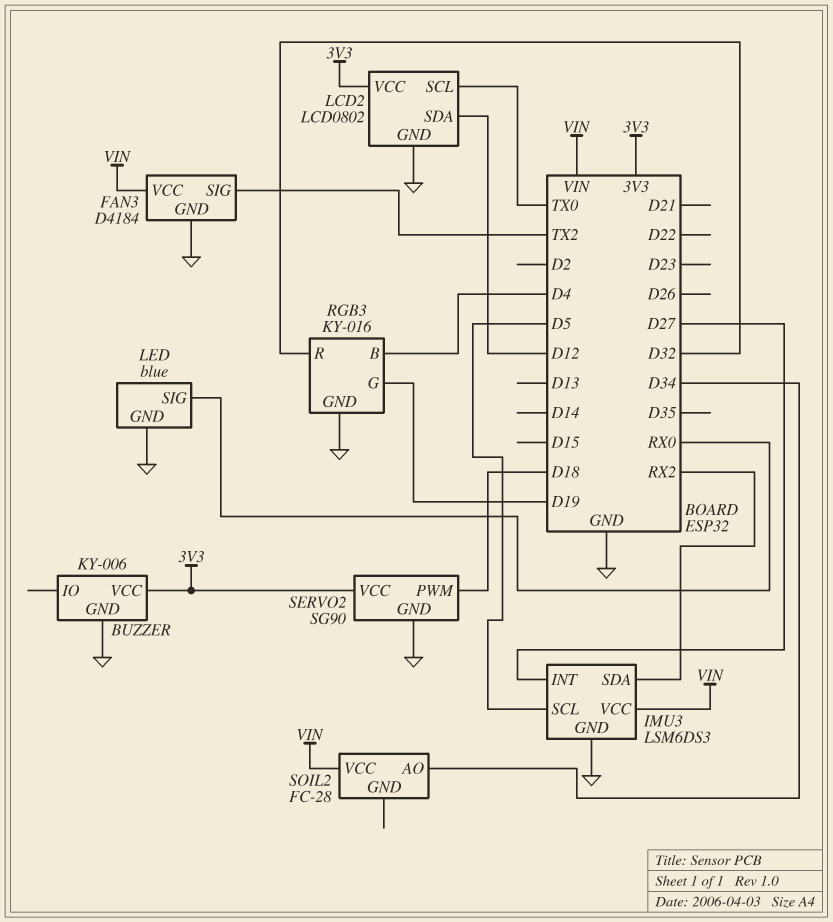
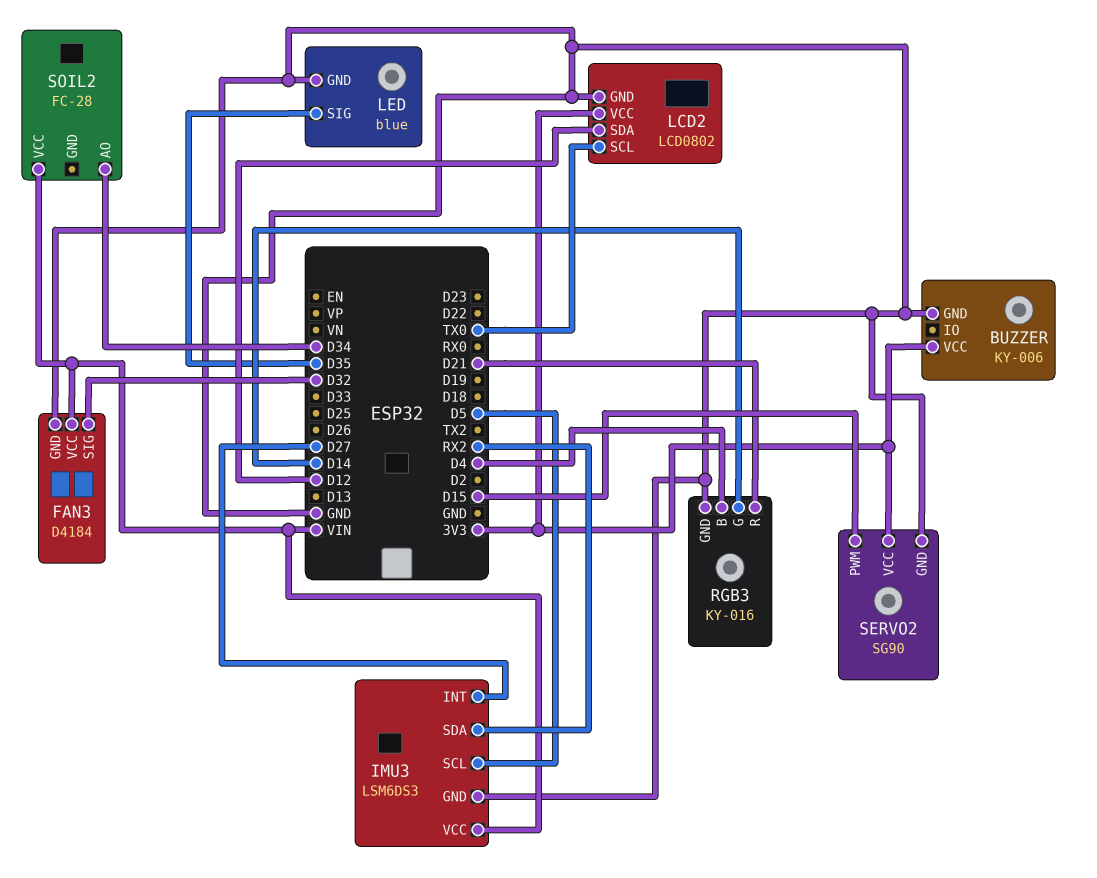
FAN3 pin SIG: TX2 -> D32
LED pin SIG: RX0 -> D35
RGB3 pin G: D19 -> D14
RGB3 pin R: D32 -> D21
SERVO2 pin PWM: D18 -> D15

